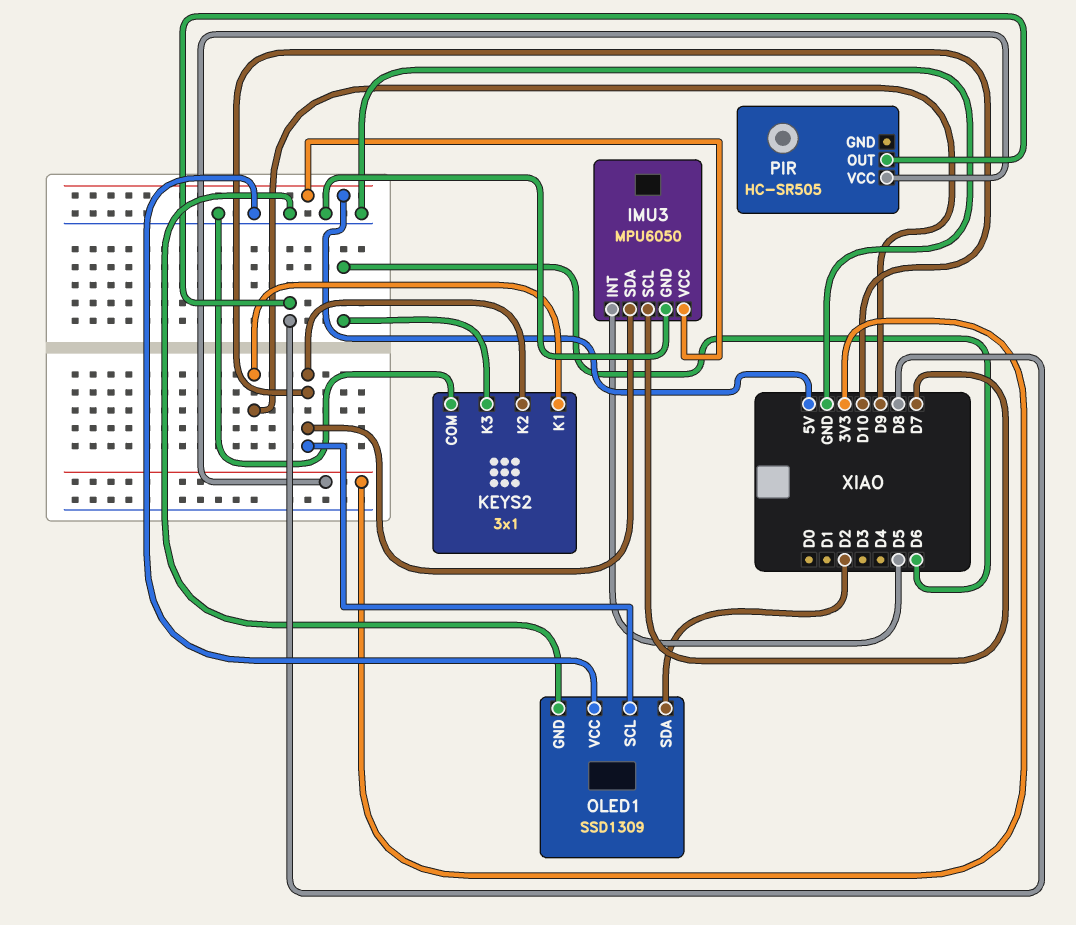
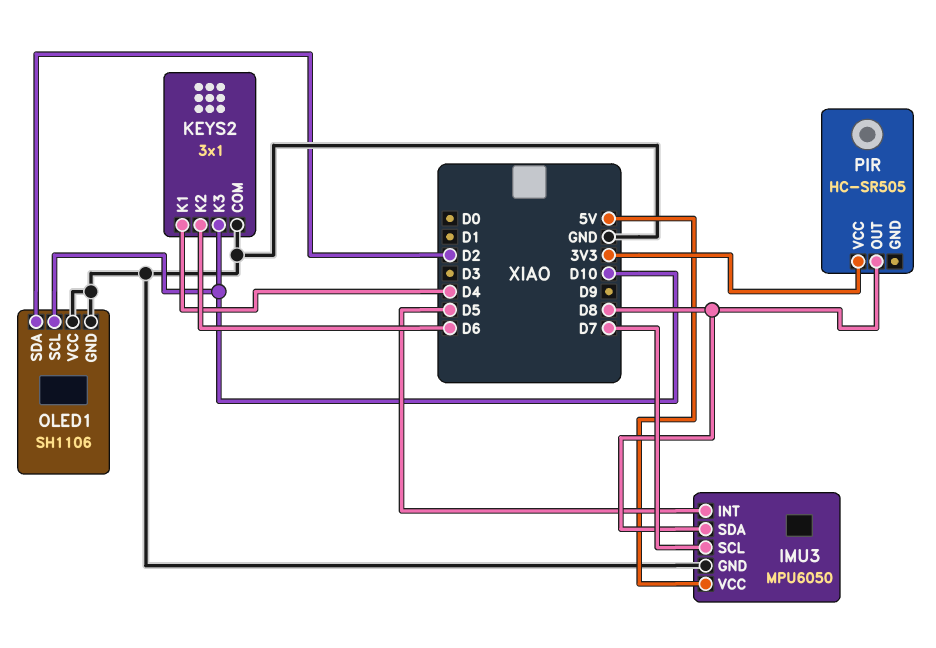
IMU3 pin SDA: D10 -> D8
KEYS2 pin K1: D9 -> D4
KEYS2 pin K2: D10 -> D6
KEYS2 pin K3: D6 -> D10
OLED1: SSD1309 -> SH1106

